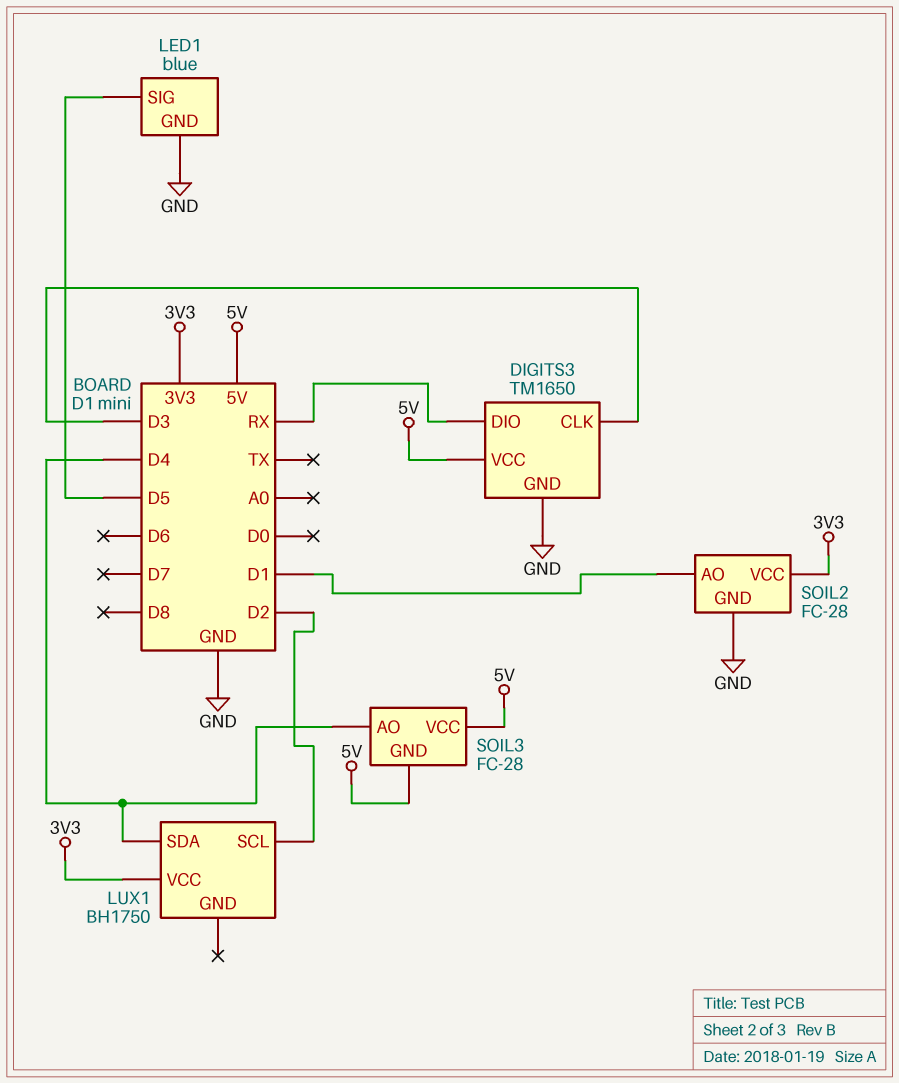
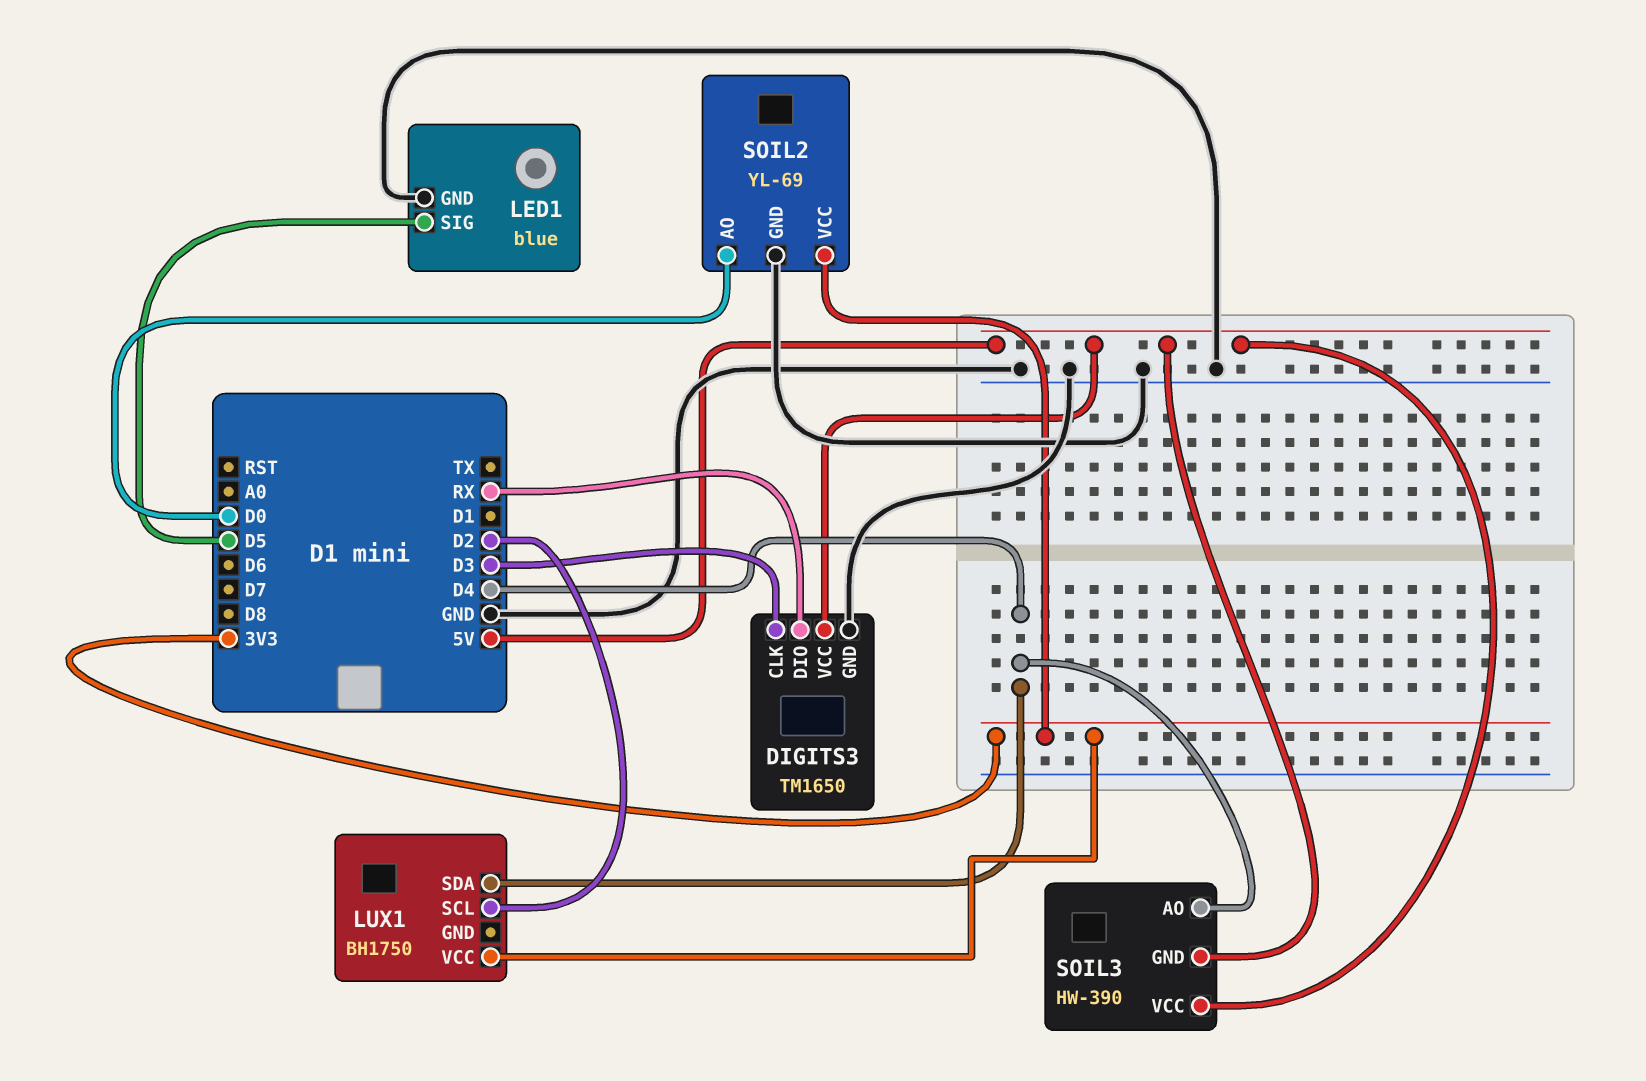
SOIL2: FC-28 -> YL-69
SOIL2 pin AO: D1 -> D0
SOIL3: FC-28 -> HW-390

